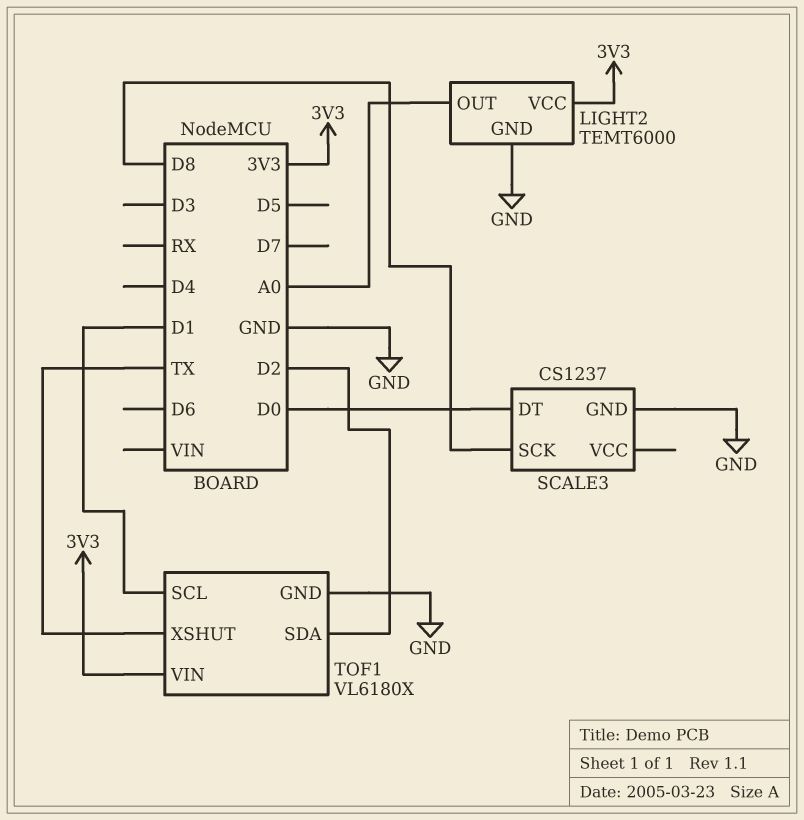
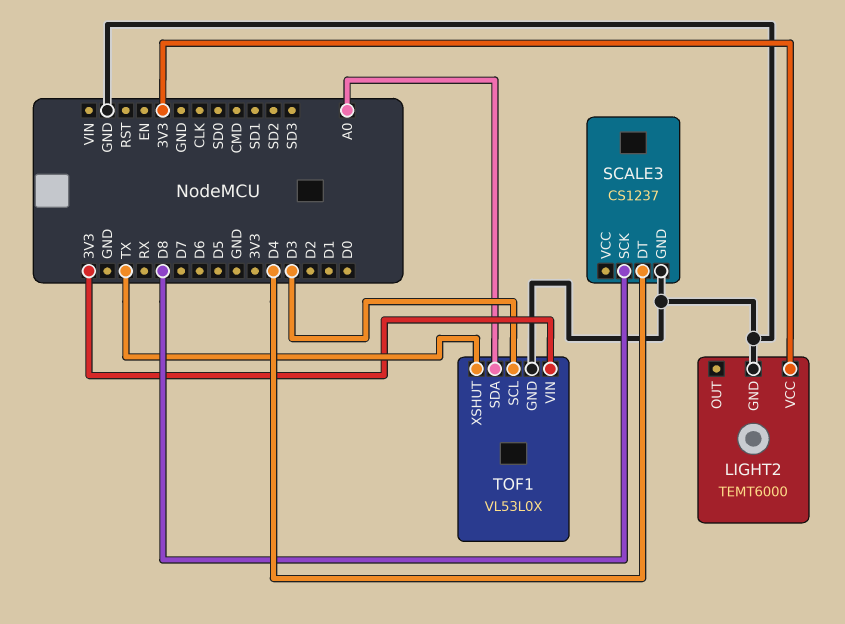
LIGHT2 pin OUT: A0 -> none
SCALE3 pin DT: D0 -> D4
TOF1: VL6180X -> VL53L0X
TOF1 pin SCL: D1 -> D3
TOF1 pin SDA: D2 -> A0

